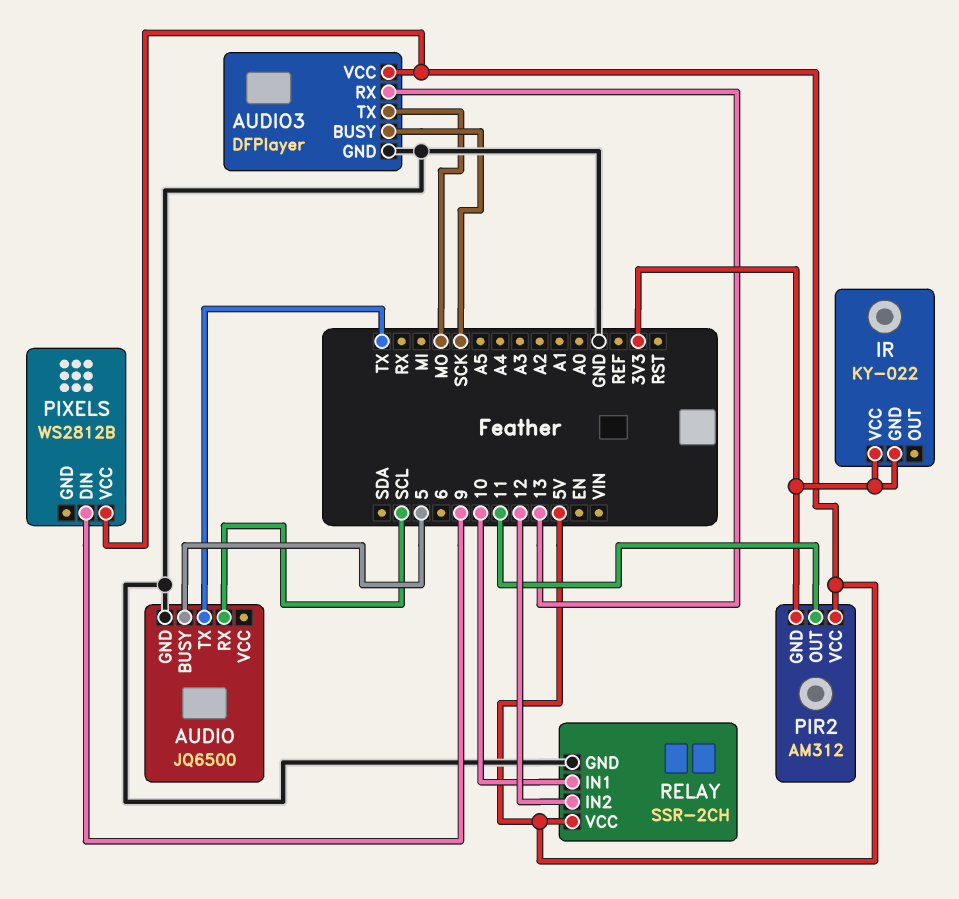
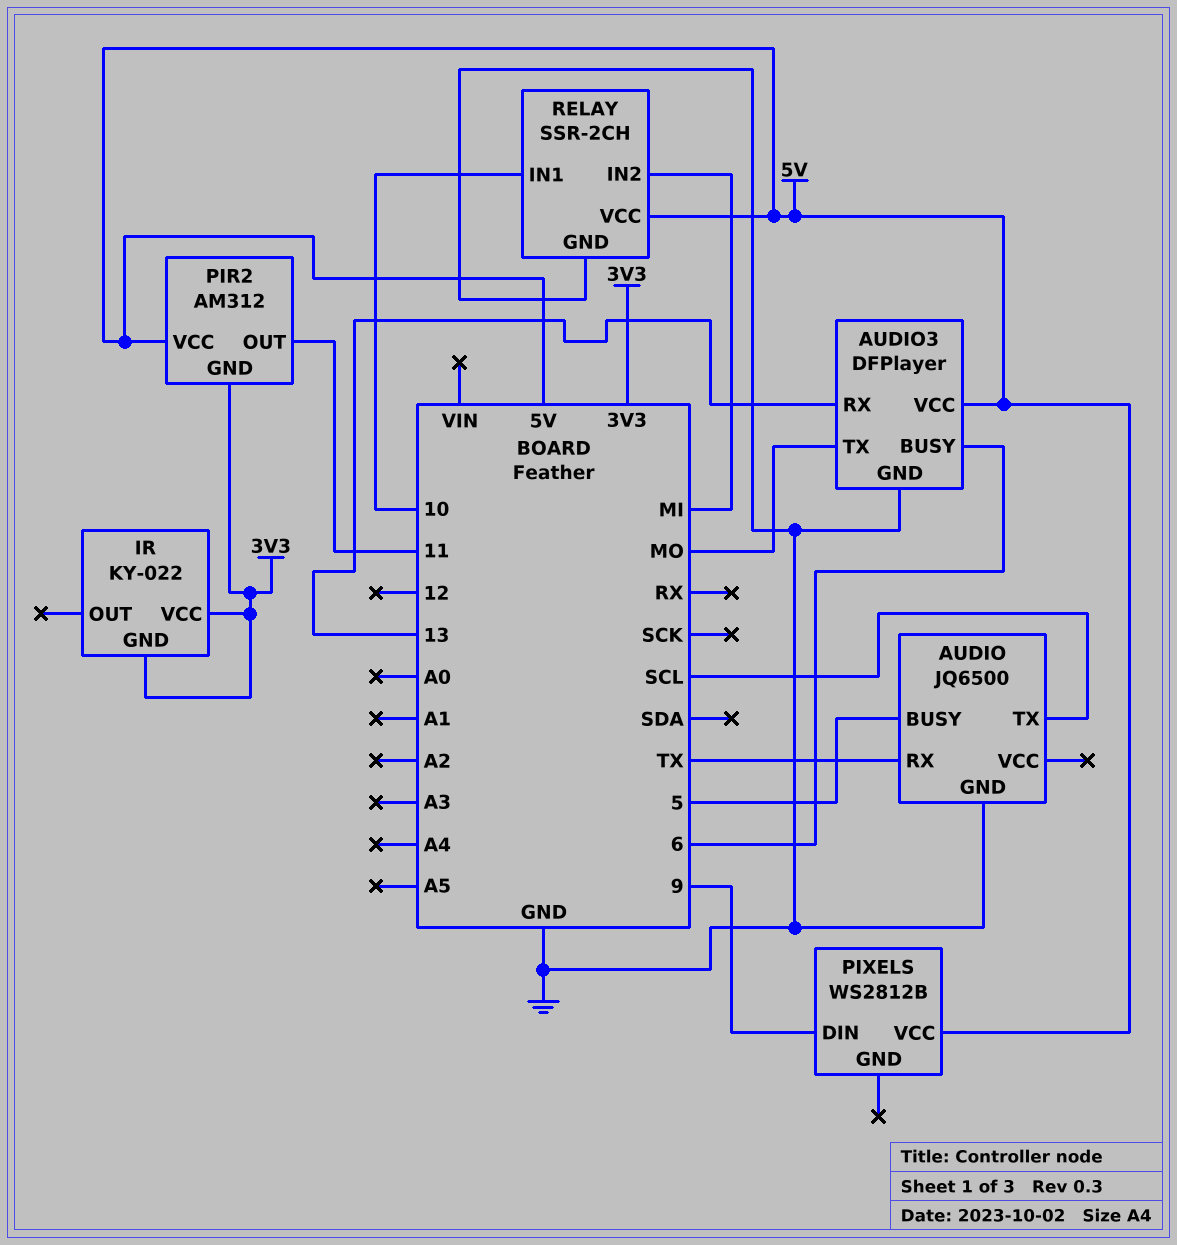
AUDIO pin RX: SCL -> TX
AUDIO pin TX: TX -> SCL
AUDIO3 pin BUSY: SCK -> 6
RELAY pin IN2: 12 -> MI

